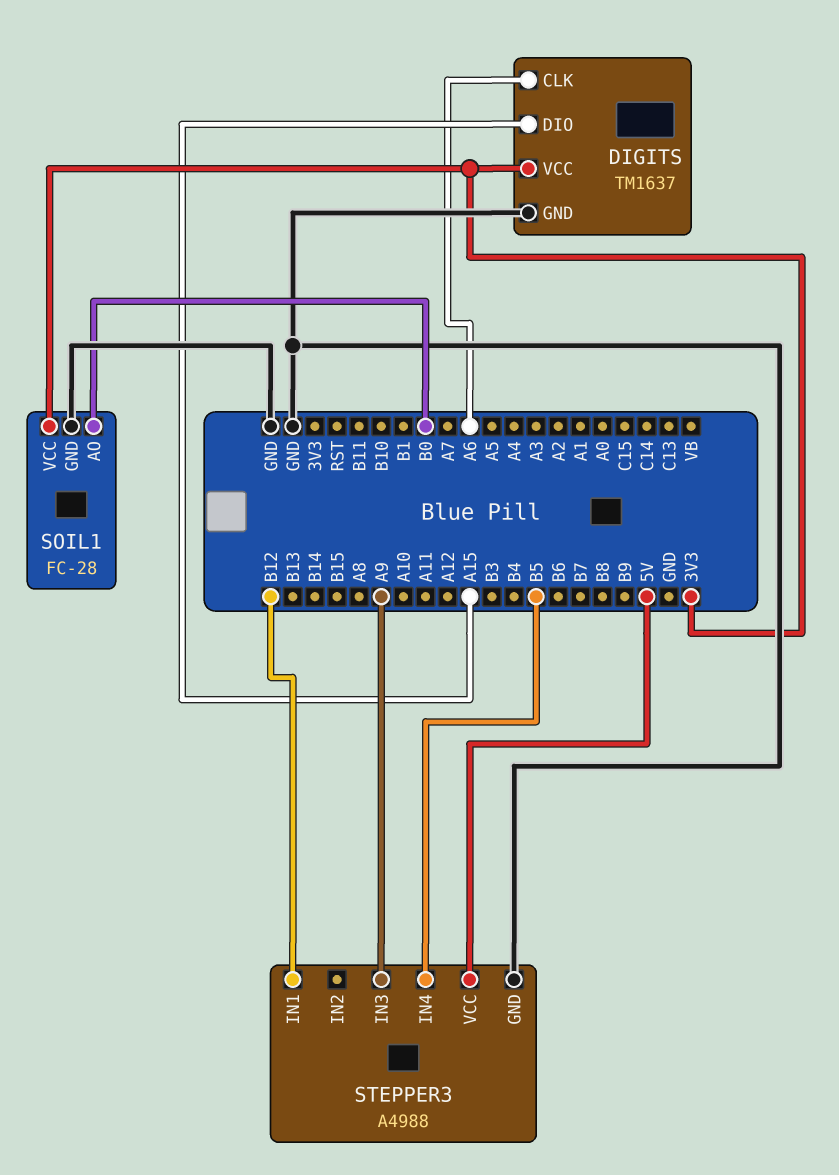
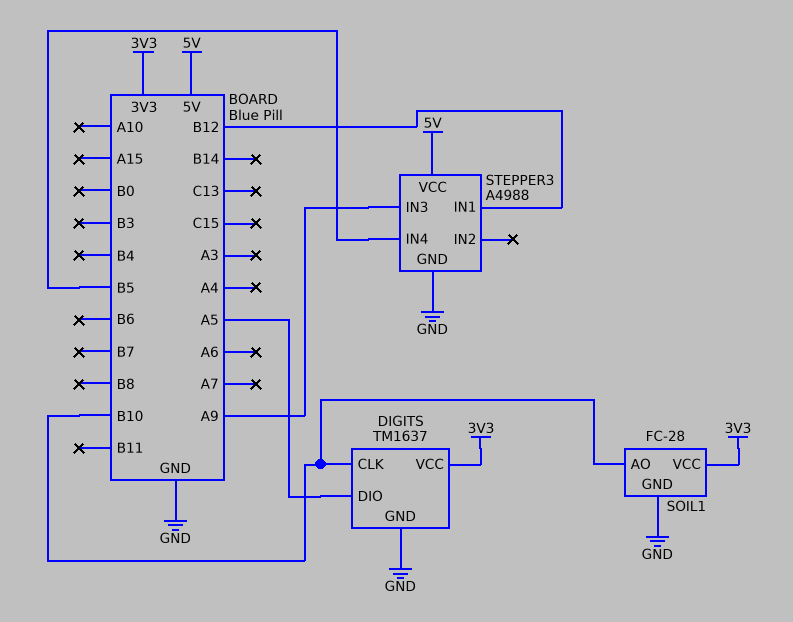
DIGITS pin CLK: A6 -> B10
DIGITS pin DIO: A15 -> A5
SOIL1 pin AO: B0 -> B10

